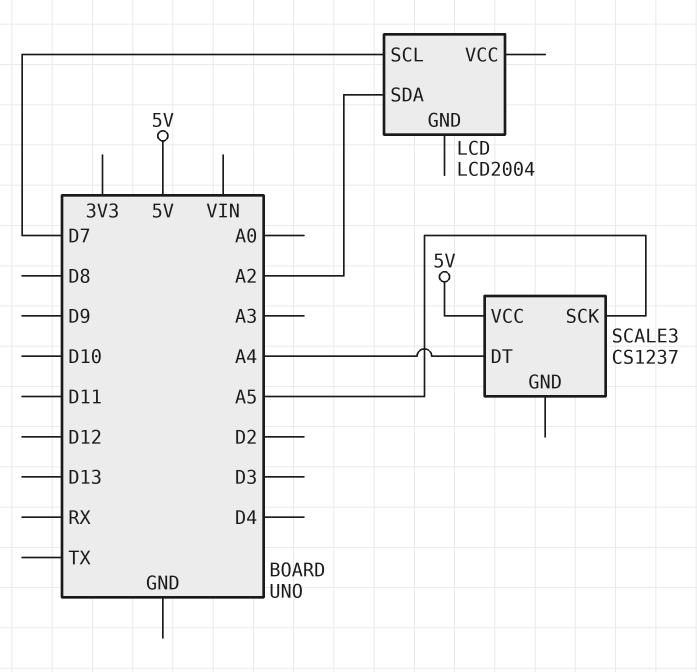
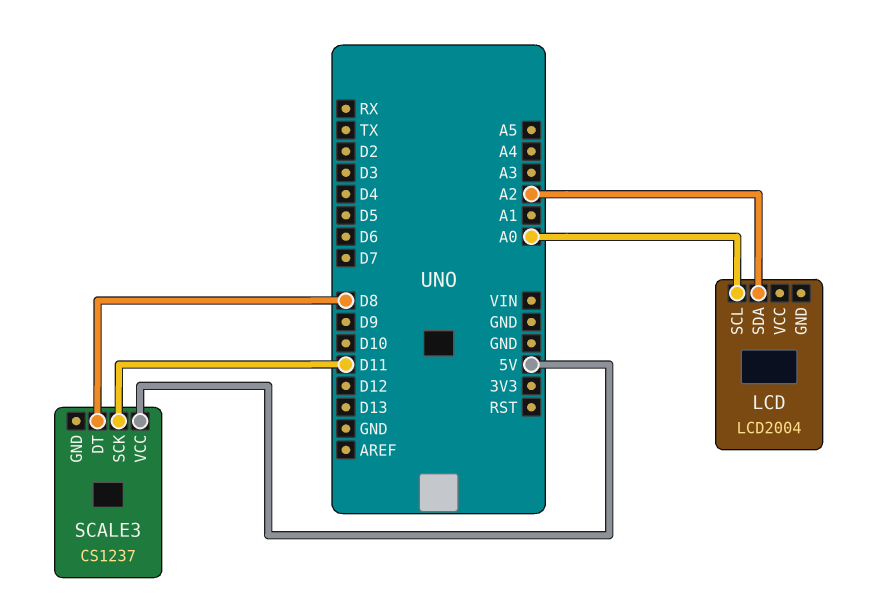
LCD pin SCL: D7 -> A0
SCALE3 pin DT: A4 -> D8
SCALE3 pin SCK: A5 -> D11

